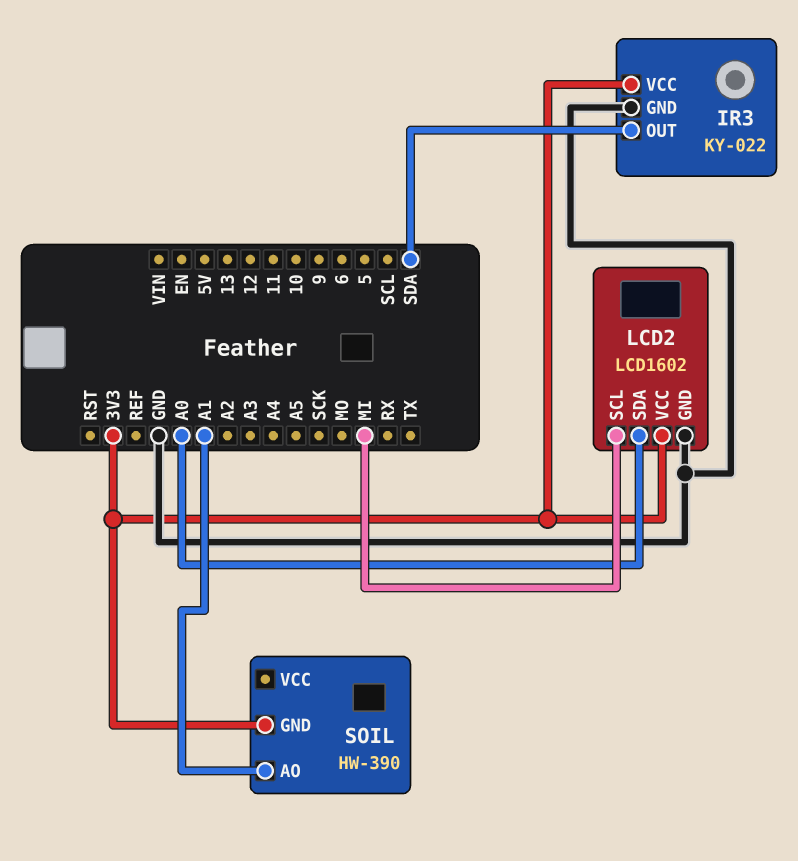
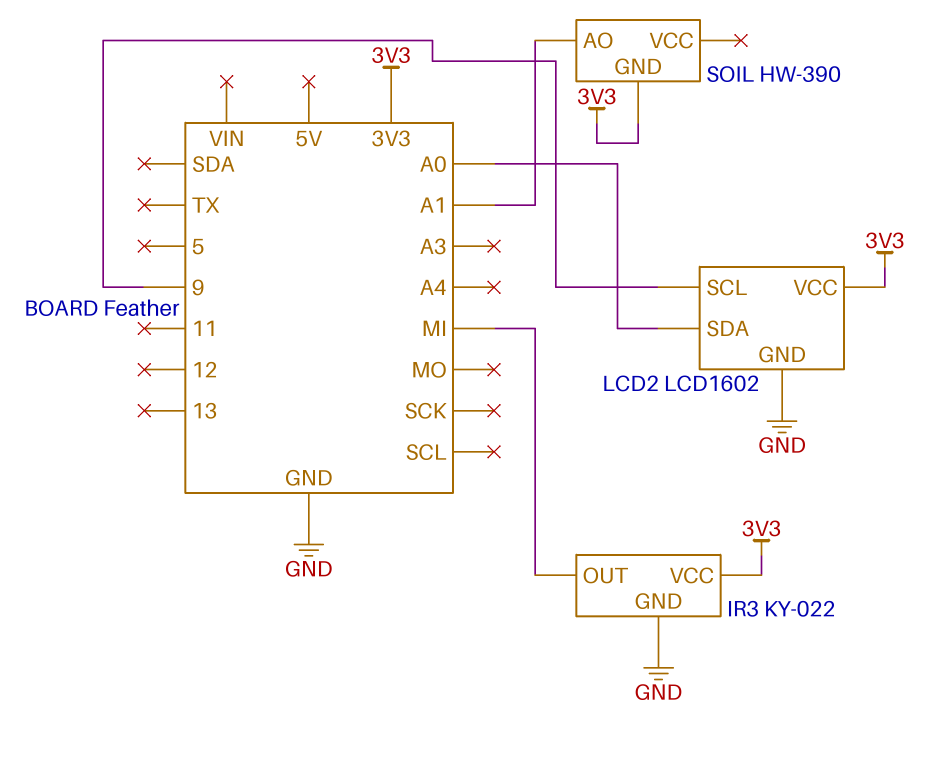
IR3 pin OUT: SDA -> MI
LCD2 pin SCL: MI -> 9

